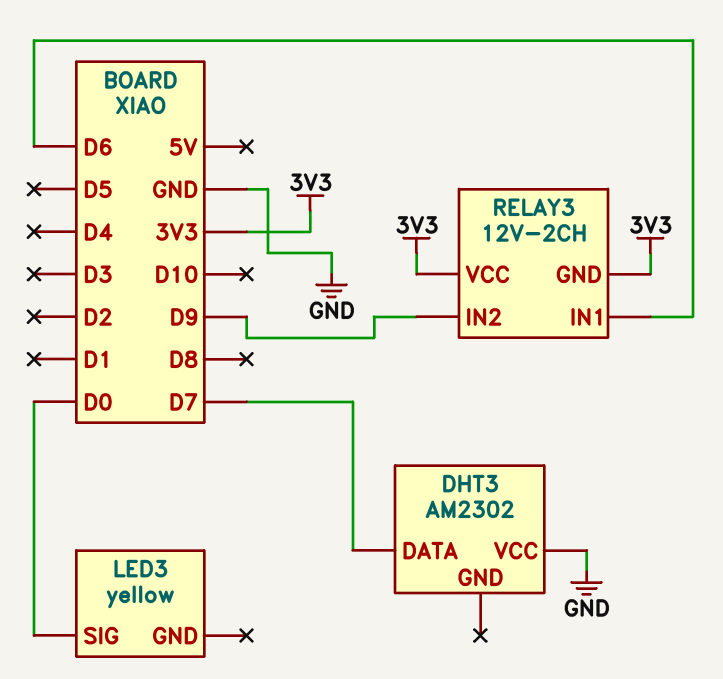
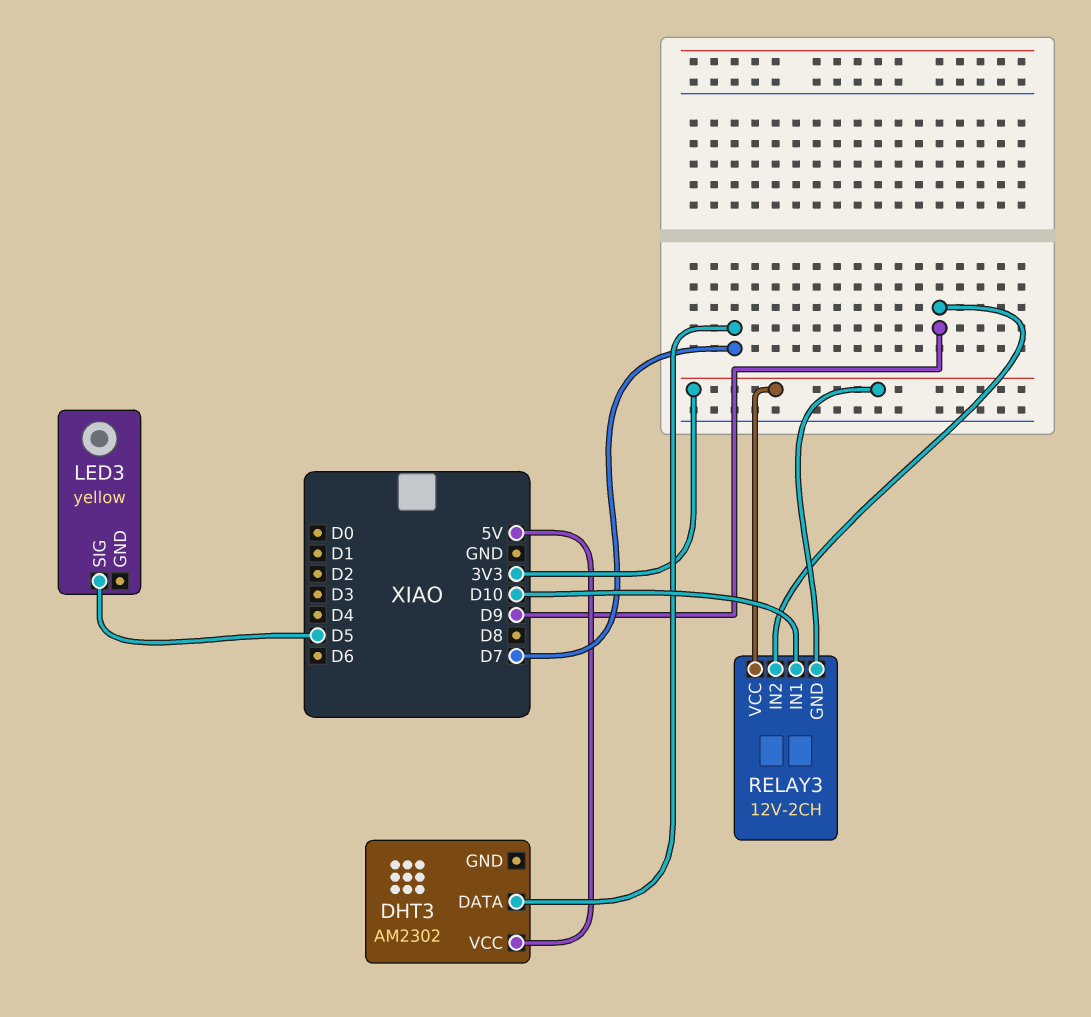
DHT3 pin VCC: GND -> 5V
LED3 pin SIG: D0 -> D5
RELAY3 pin IN1: D6 -> D10

